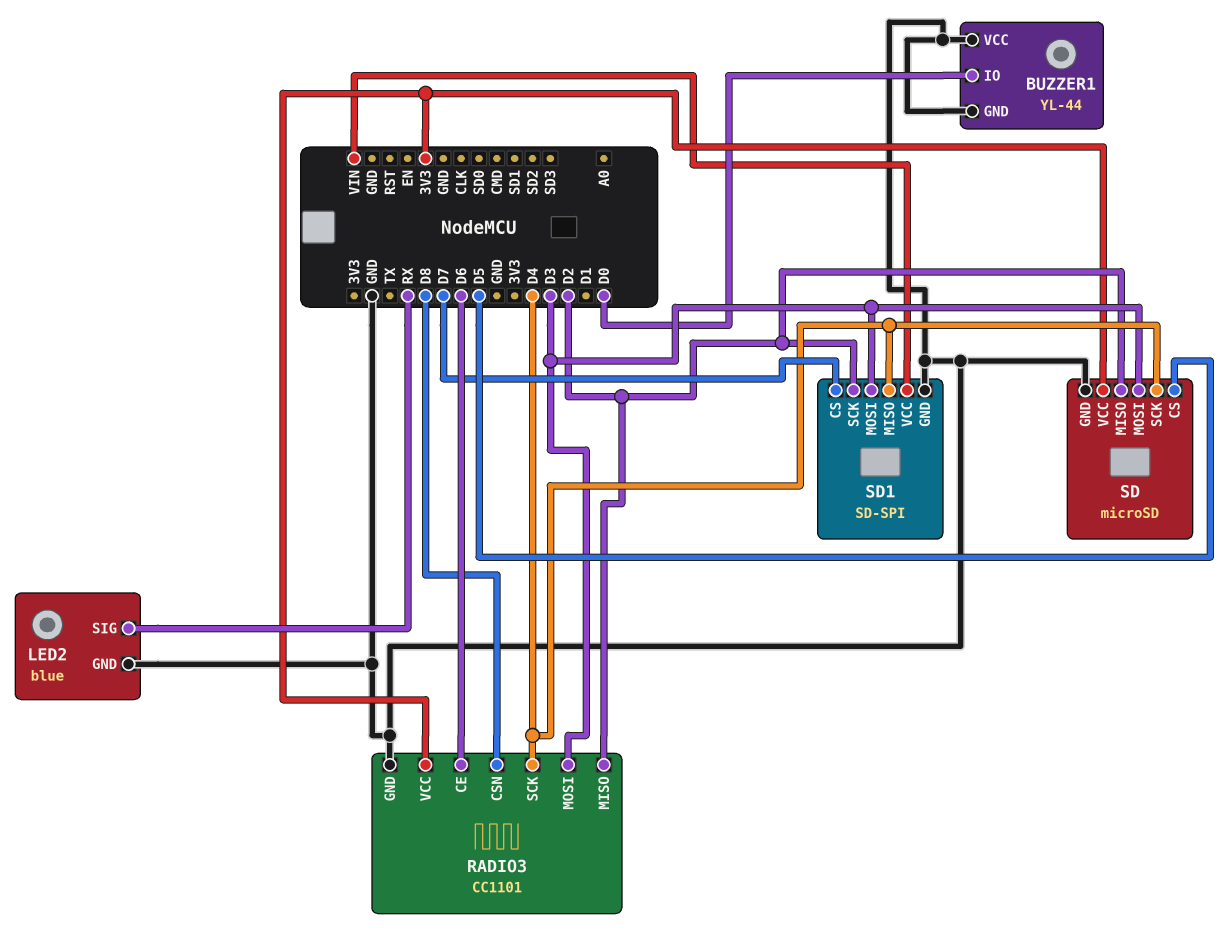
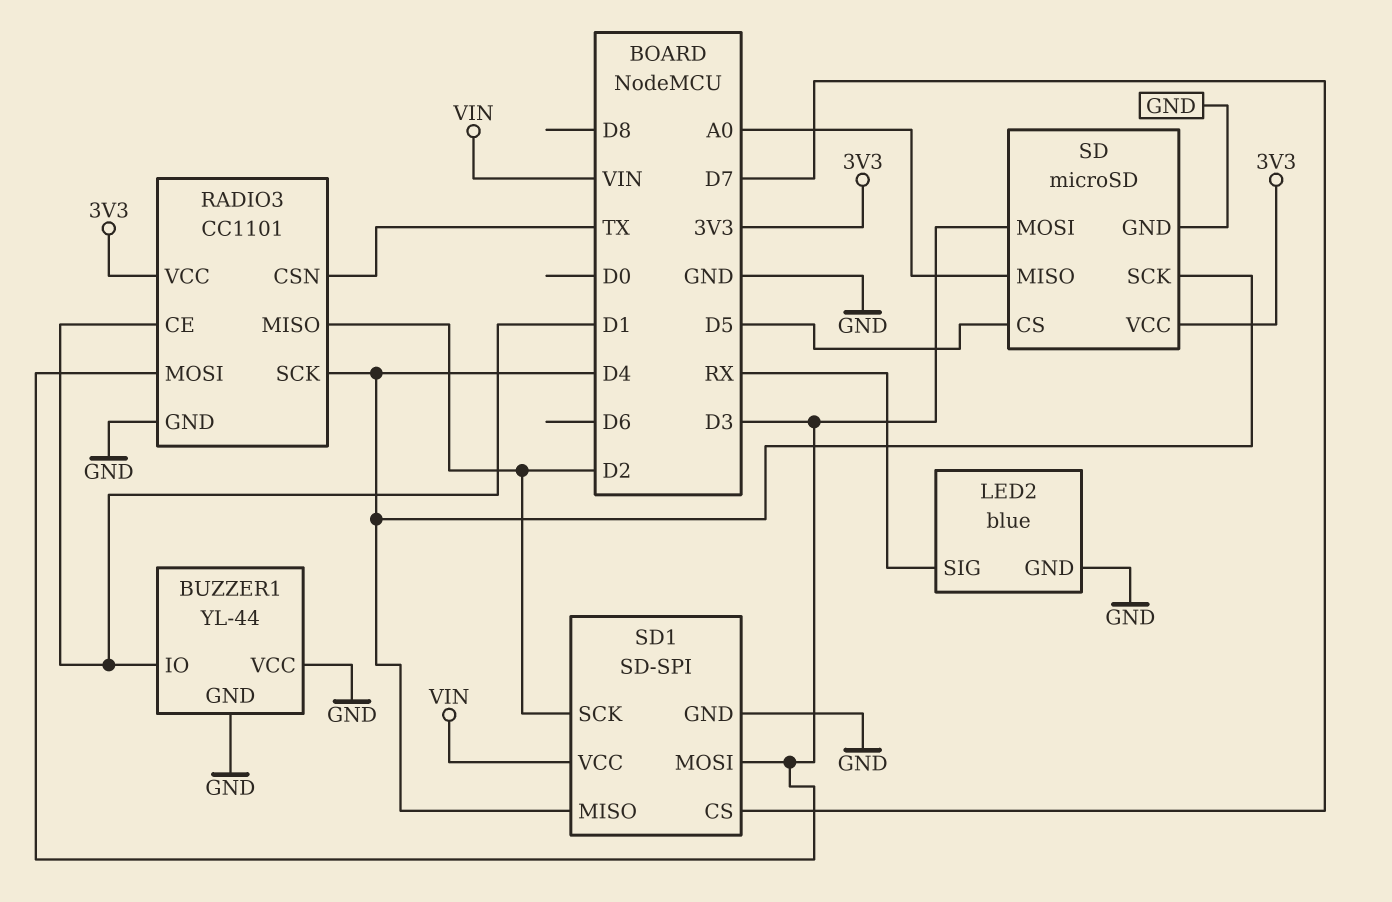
BUZZER1 pin IO: D0 -> D1
RADIO3 pin CE: D6 -> D1
RADIO3 pin CSN: D8 -> TX
SD pin MISO: D2 -> A0

